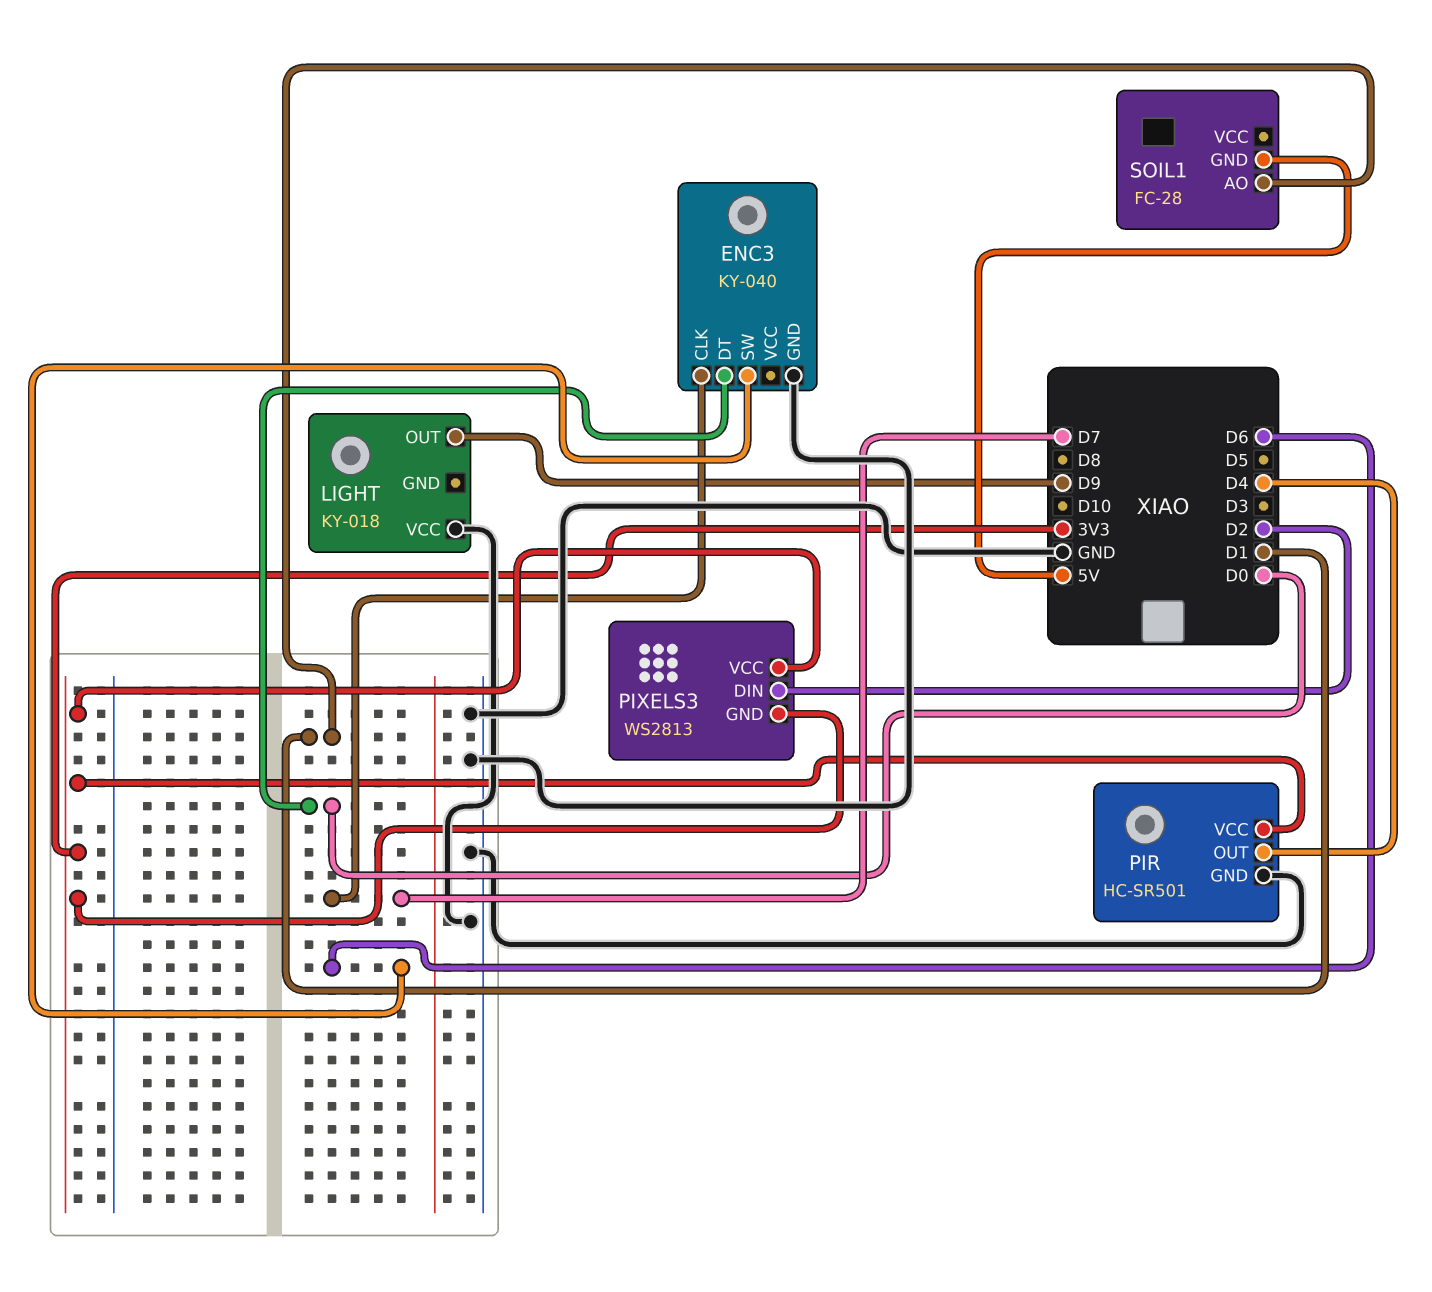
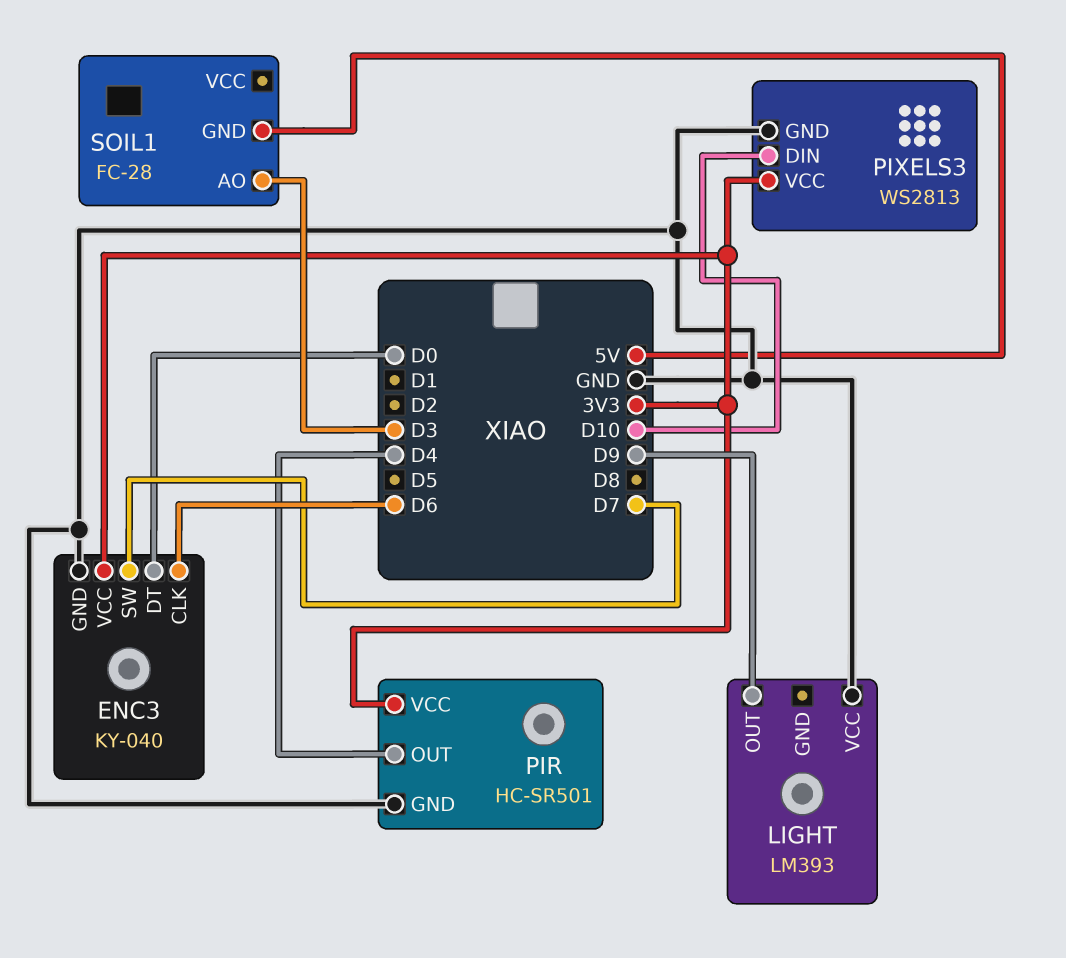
ENC3 pin CLK: D7 -> D6
ENC3 pin SW: D6 -> D7
ENC3 pin VCC: none -> 3V3
LIGHT: KY-018 -> LM393
PIXELS3 pin DIN: D2 -> D10
PIXELS3 pin GND: 3V3 -> GND
SOIL1 pin AO: D1 -> D3

